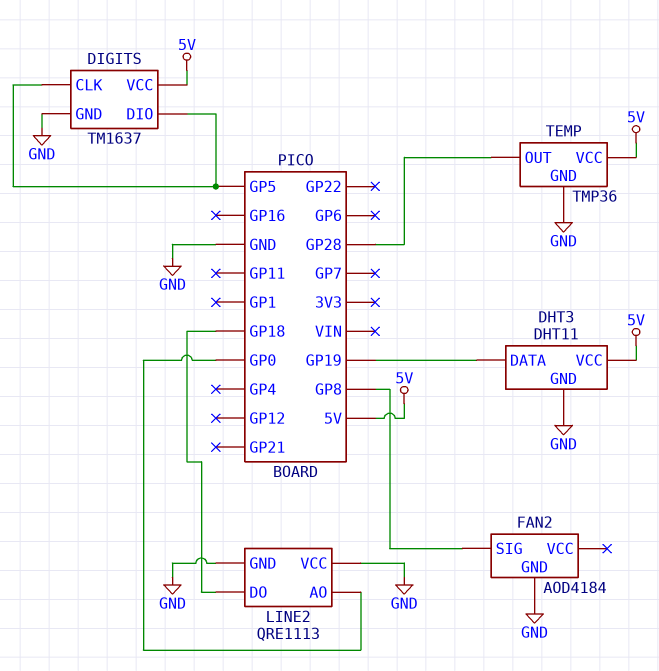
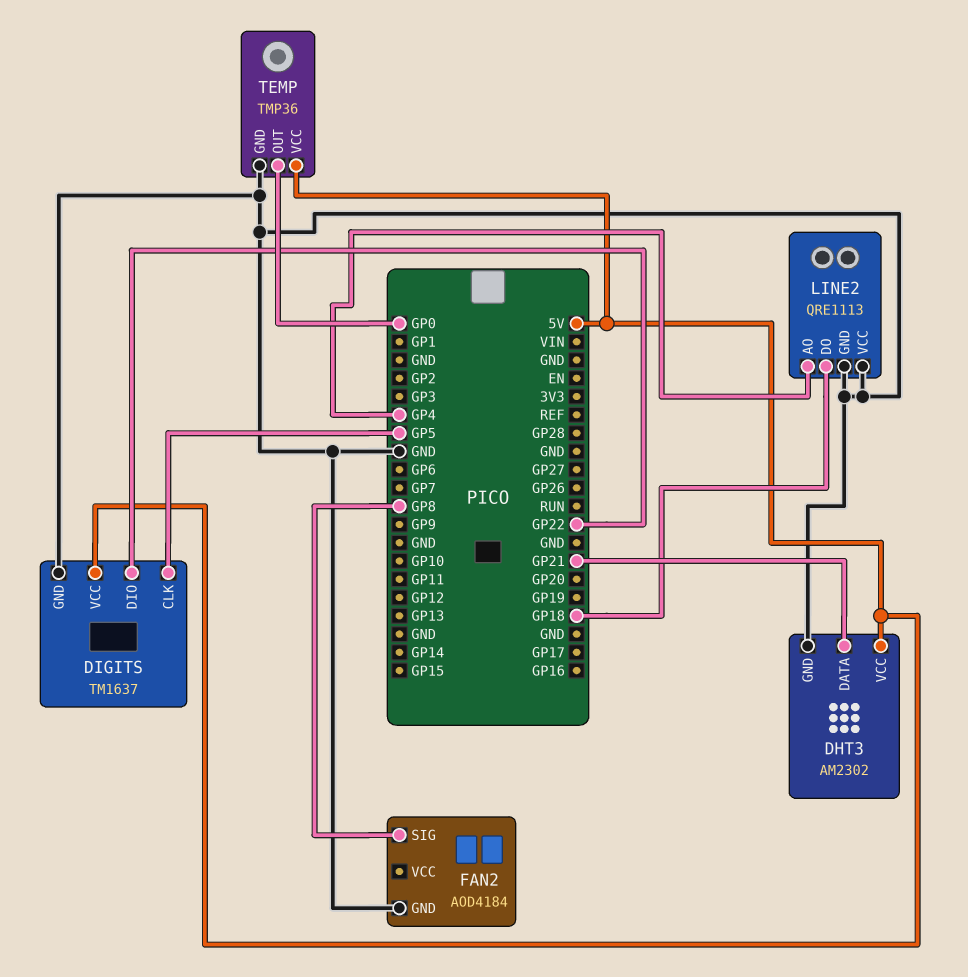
DHT3: DHT11 -> AM2302
DHT3 pin DATA: GP19 -> GP21
DIGITS pin DIO: GP5 -> GP22
LINE2 pin AO: GP0 -> GP4
TEMP pin OUT: GP28 -> GP0

